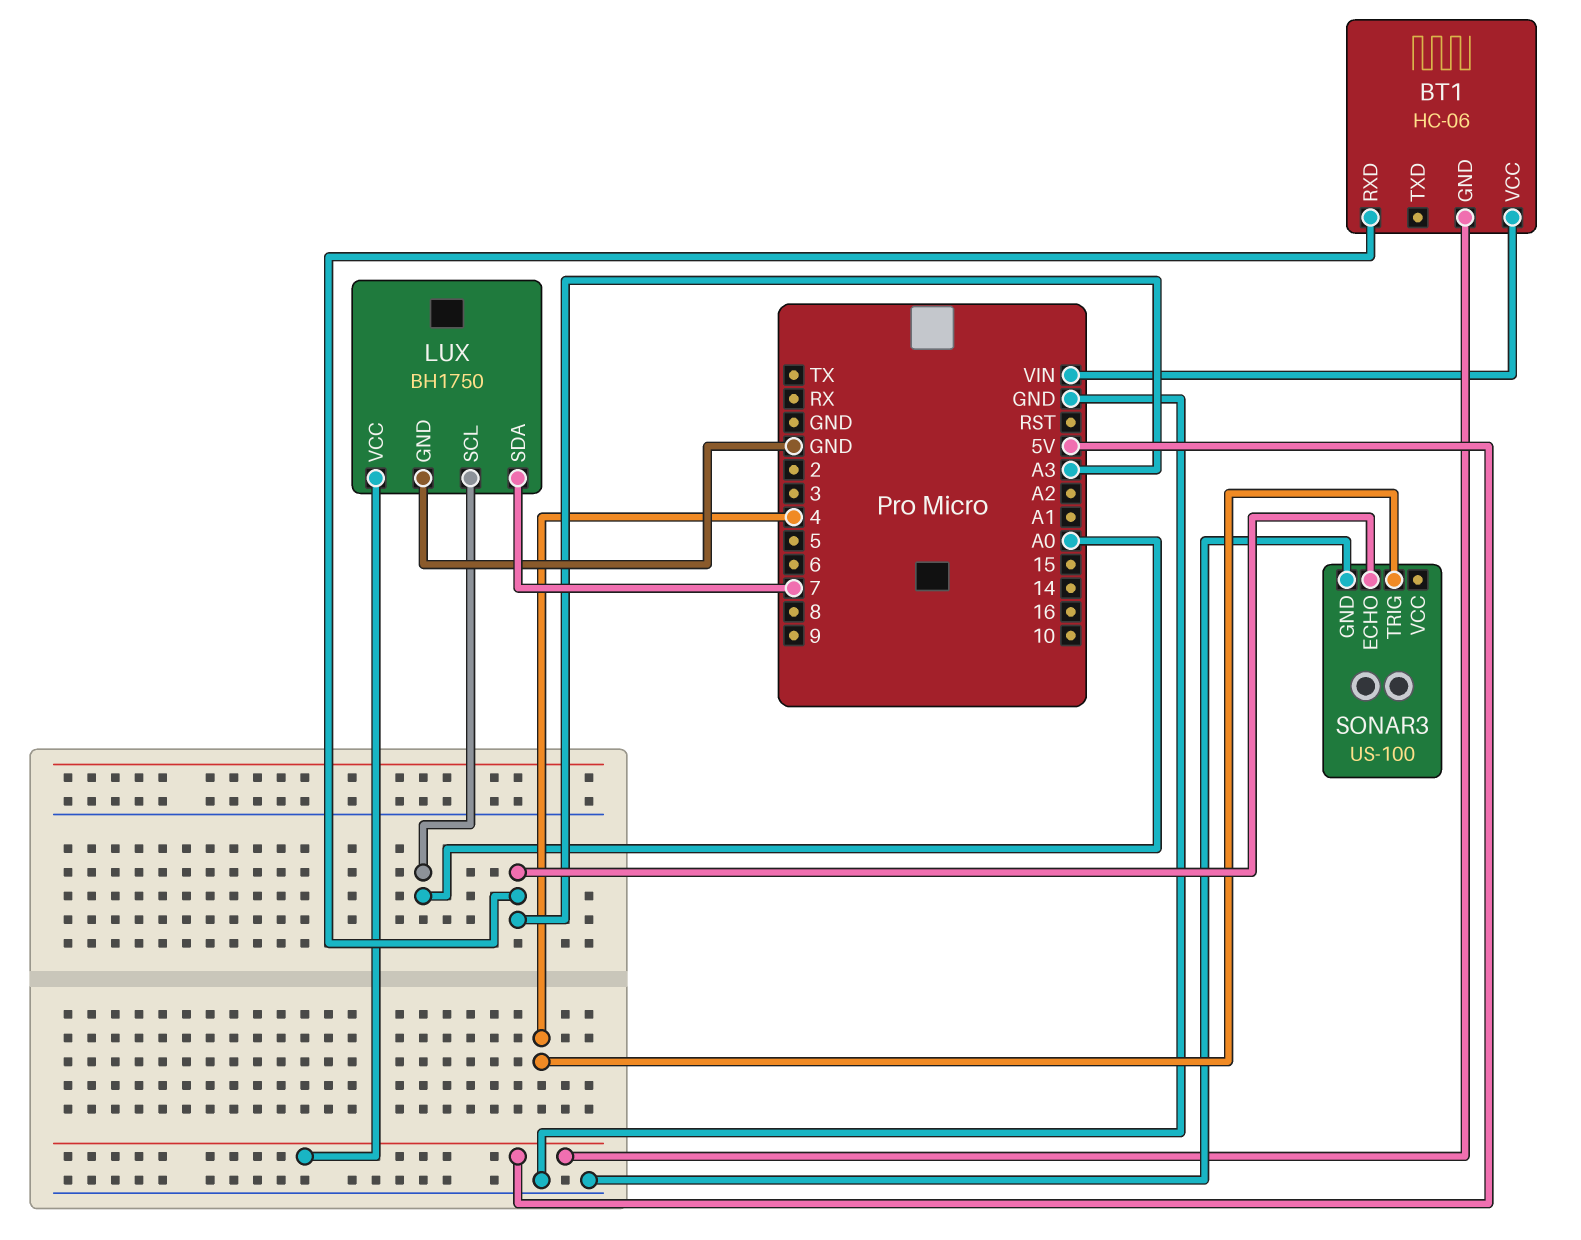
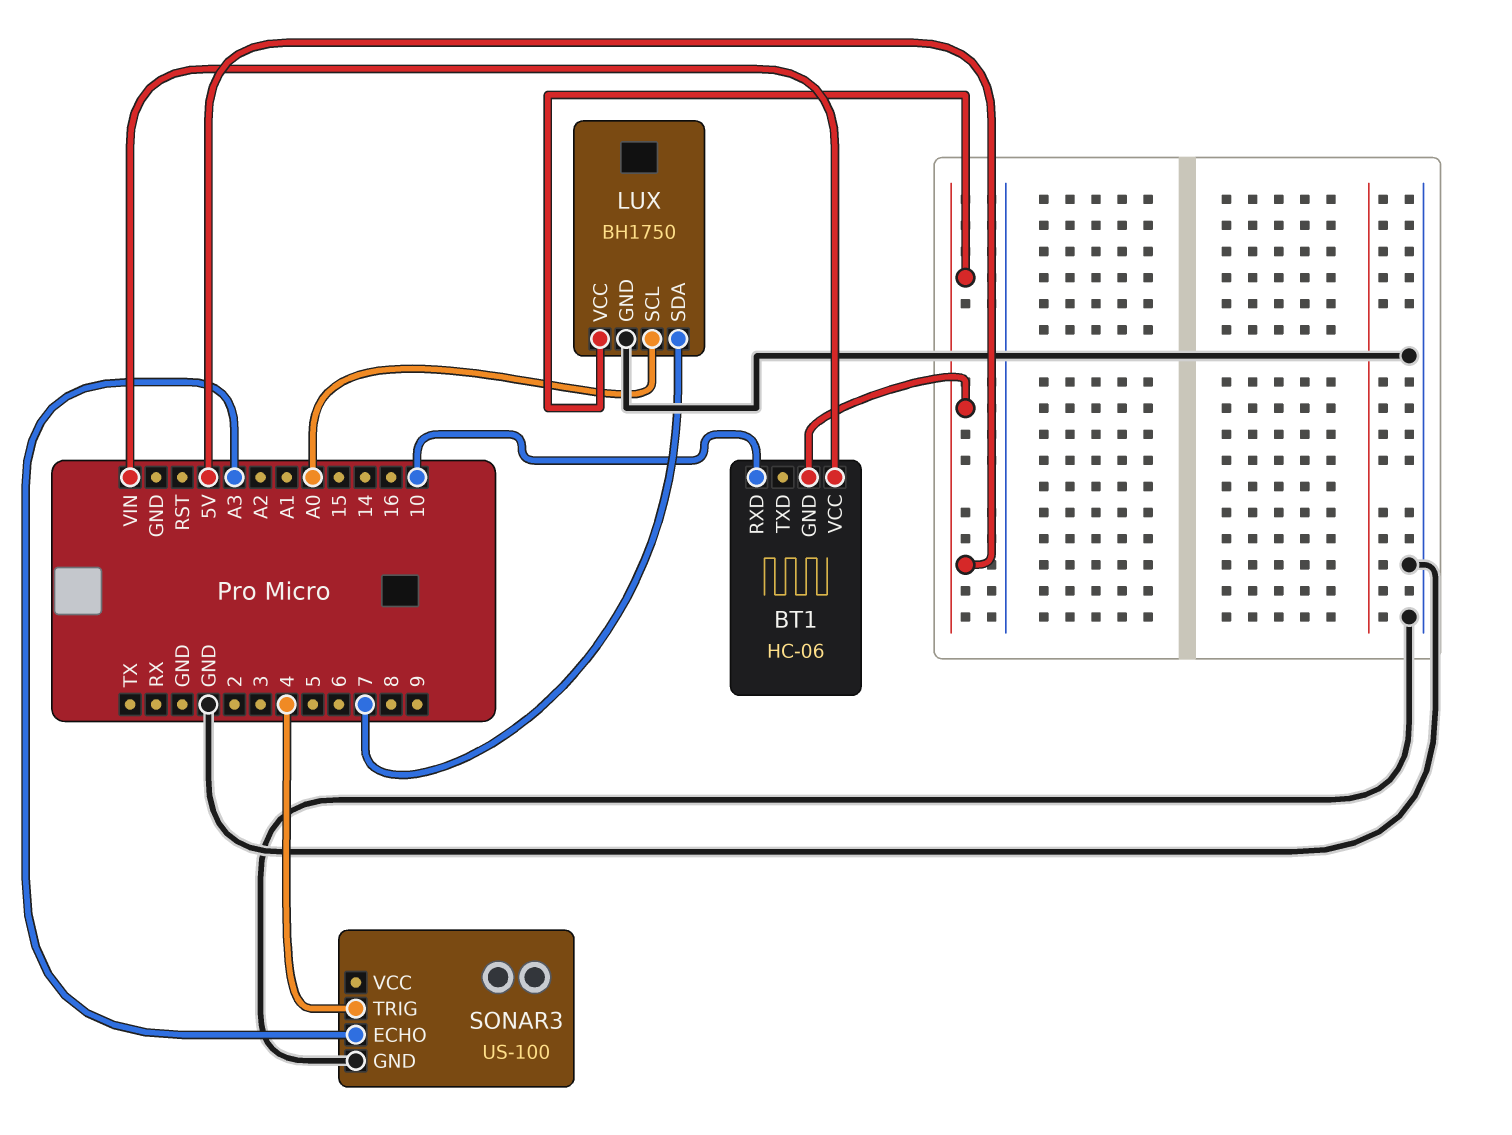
BT1 pin RXD: A3 -> 10

